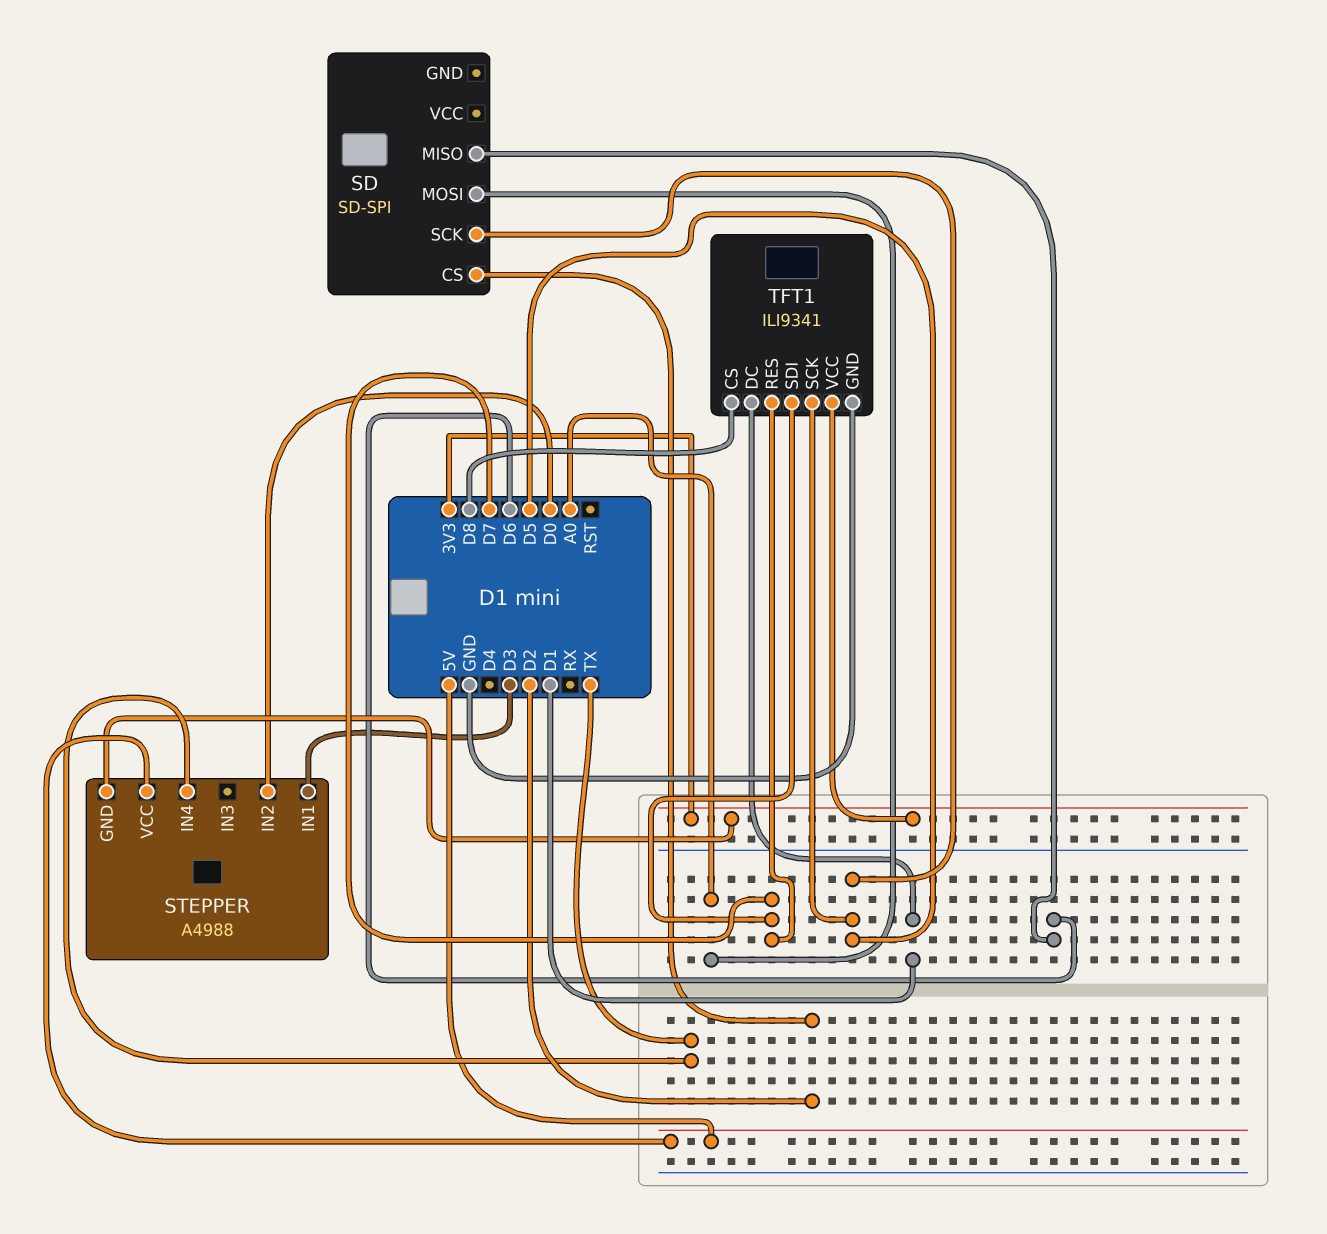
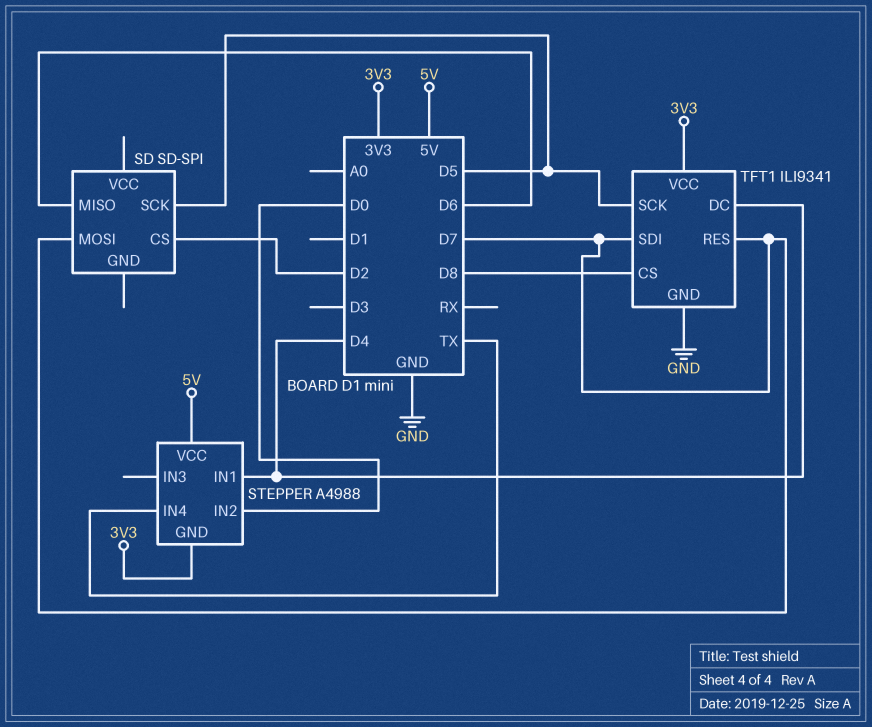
SD pin MOSI: A0 -> D7
STEPPER pin IN1: D3 -> D4
TFT1 pin DC: D1 -> D4

